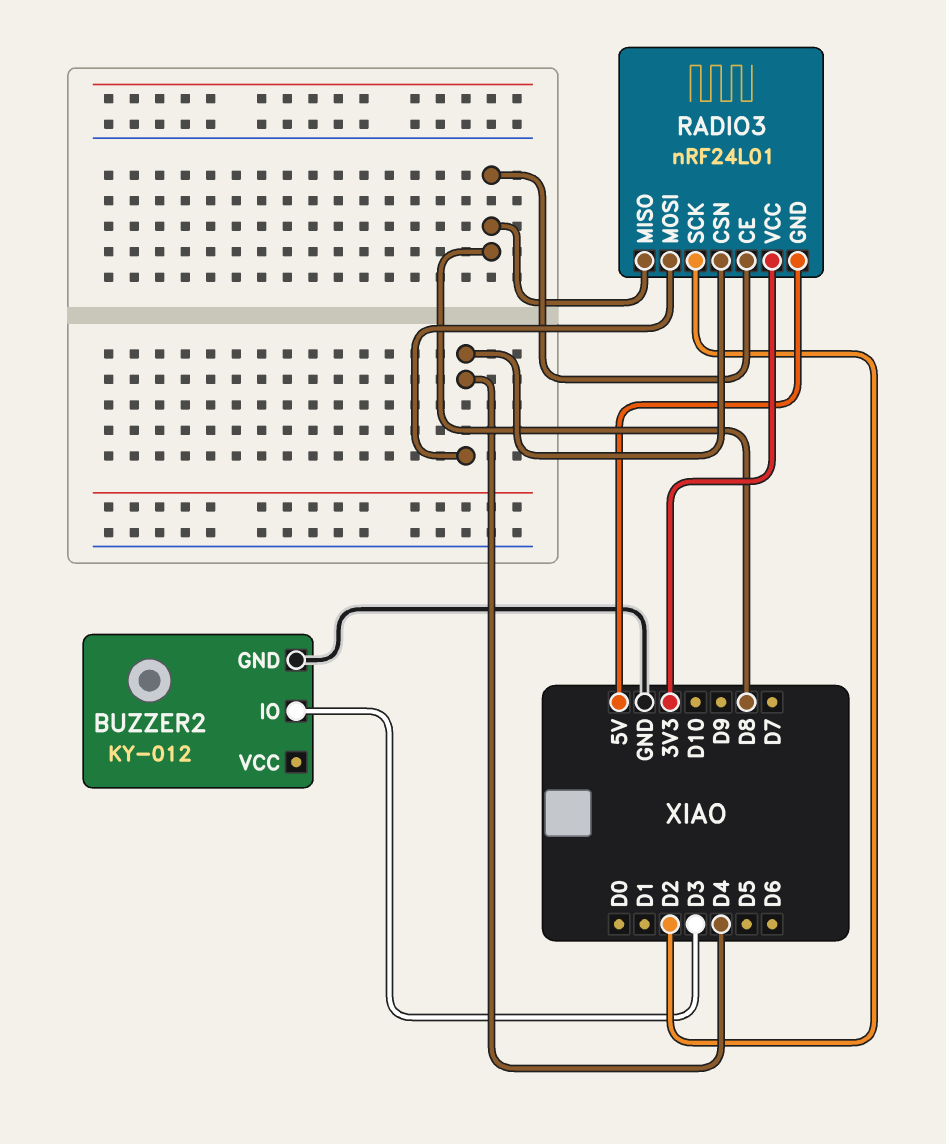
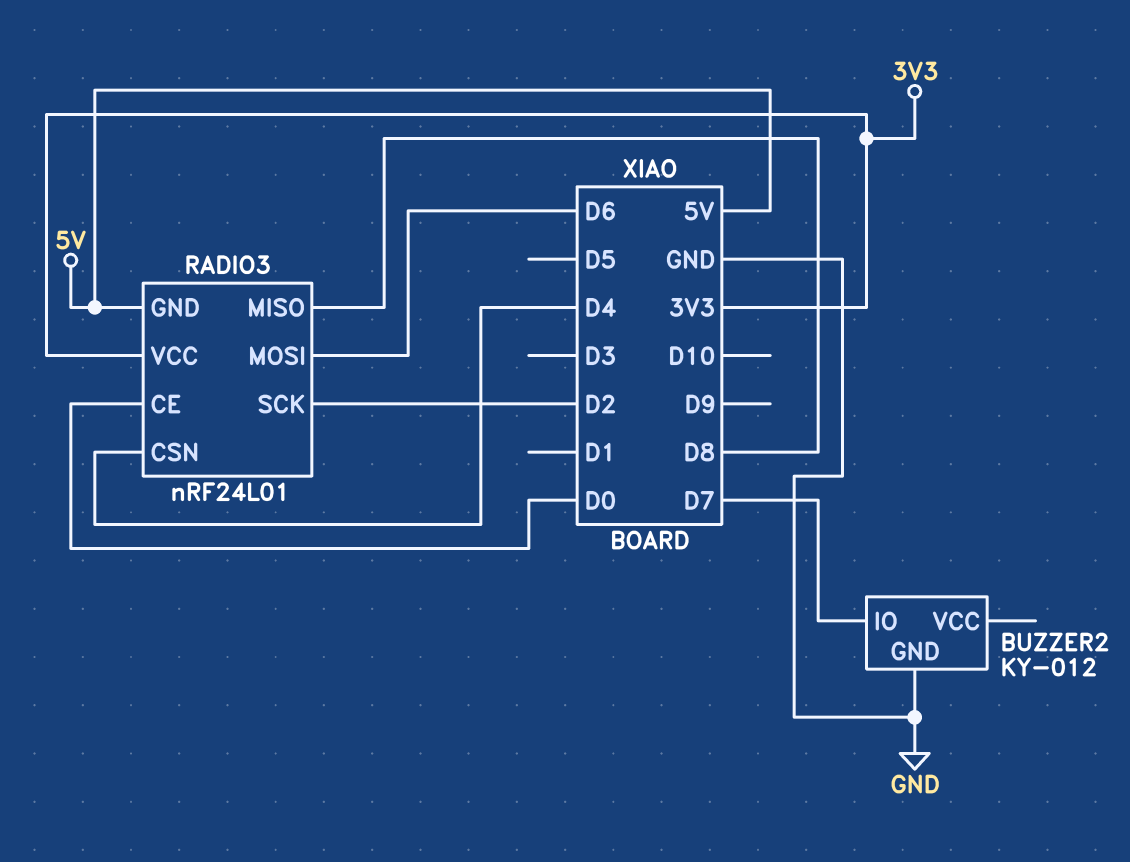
BUZZER2 pin IO: D3 -> D7
RADIO3 pin CE: D8 -> D0
RADIO3 pin MOSI: D4 -> D6

